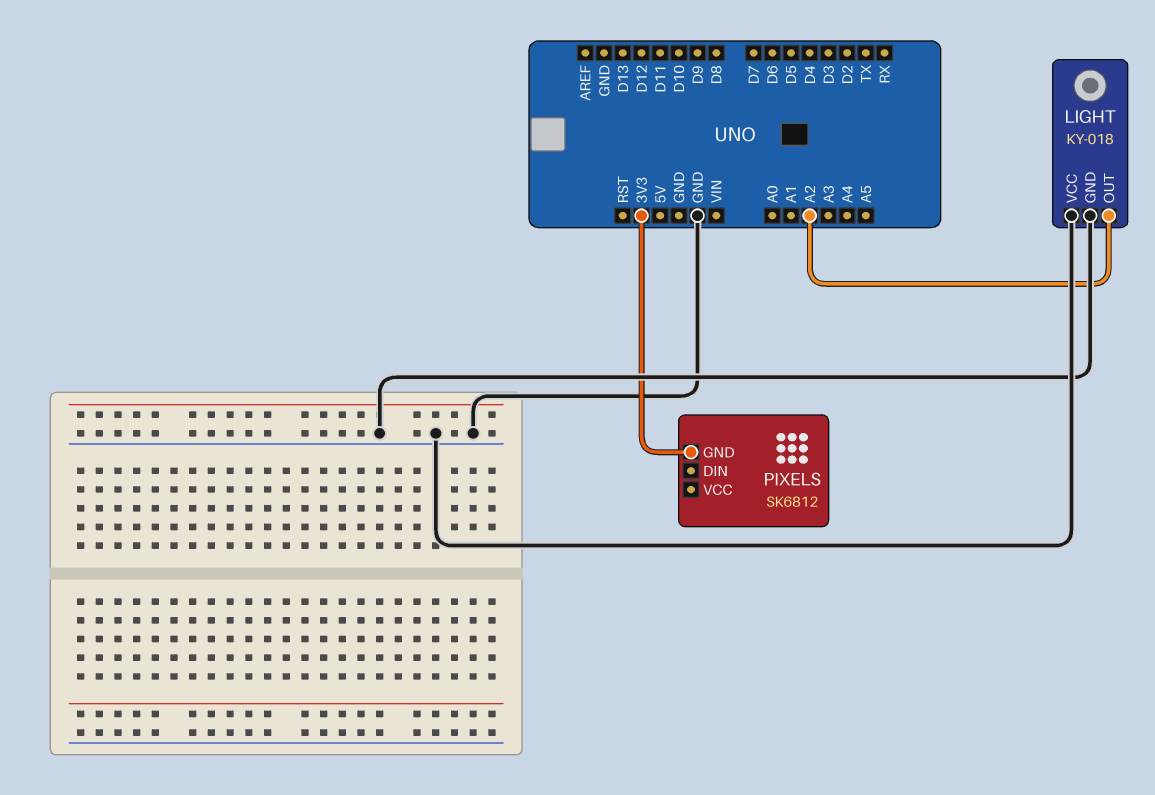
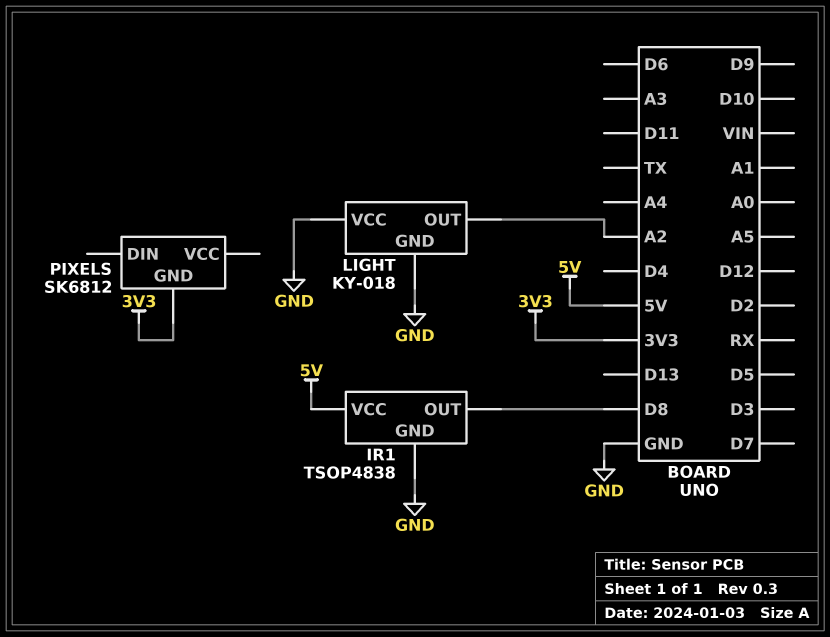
IR1: none -> TSOP4838
IR1 pin GND: none -> GND
IR1 pin OUT: none -> D8
IR1 pin VCC: none -> 5V

